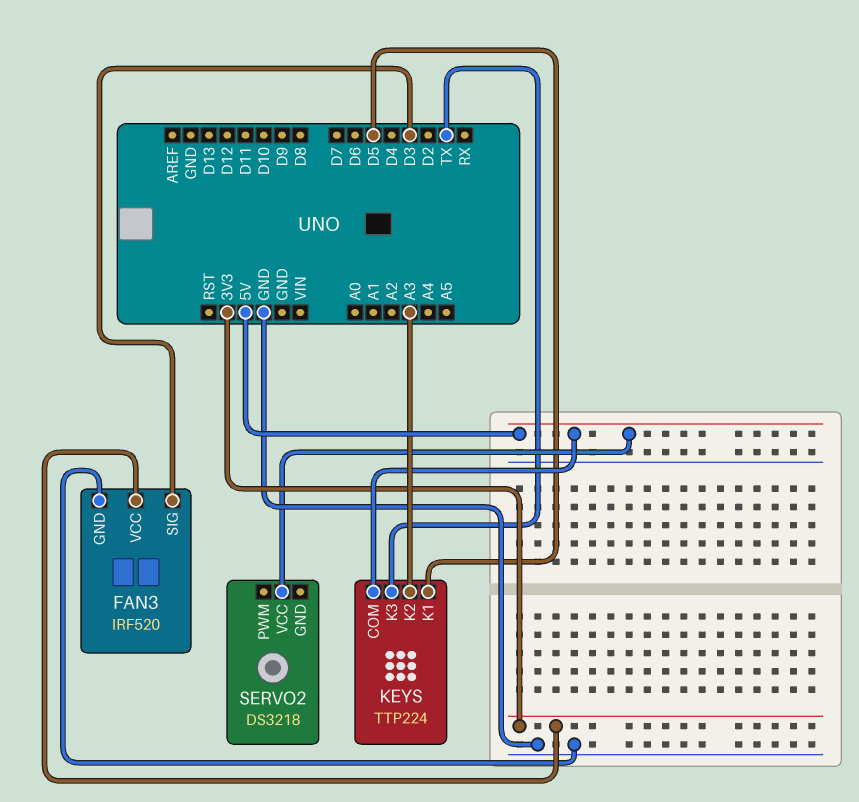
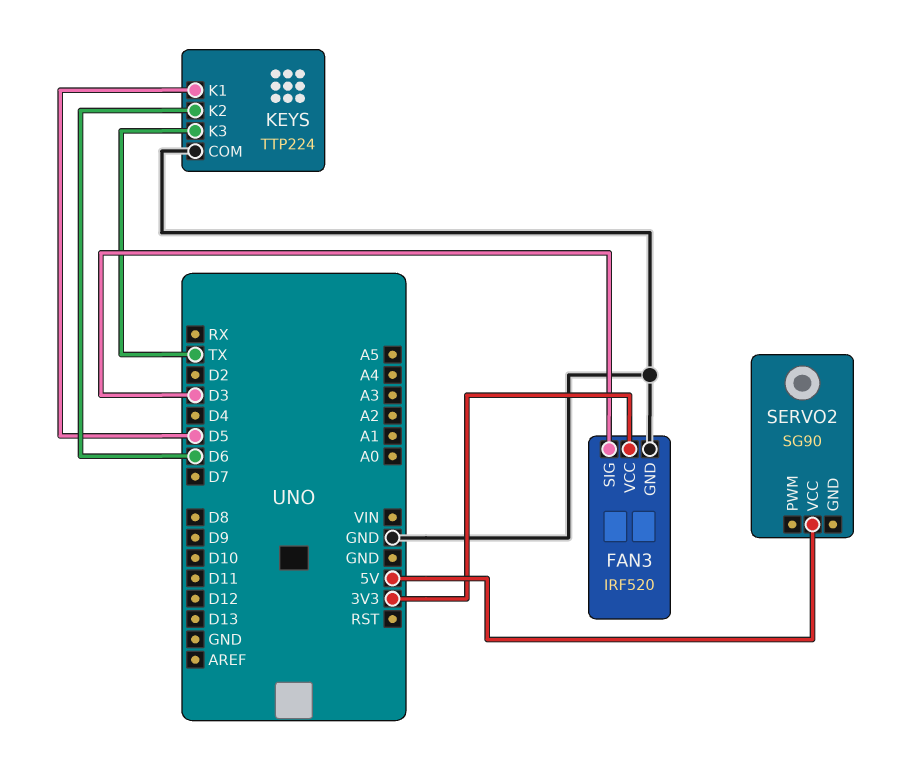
KEYS pin COM: 5V -> GND
KEYS pin K2: A3 -> D6
SERVO2: DS3218 -> SG90

